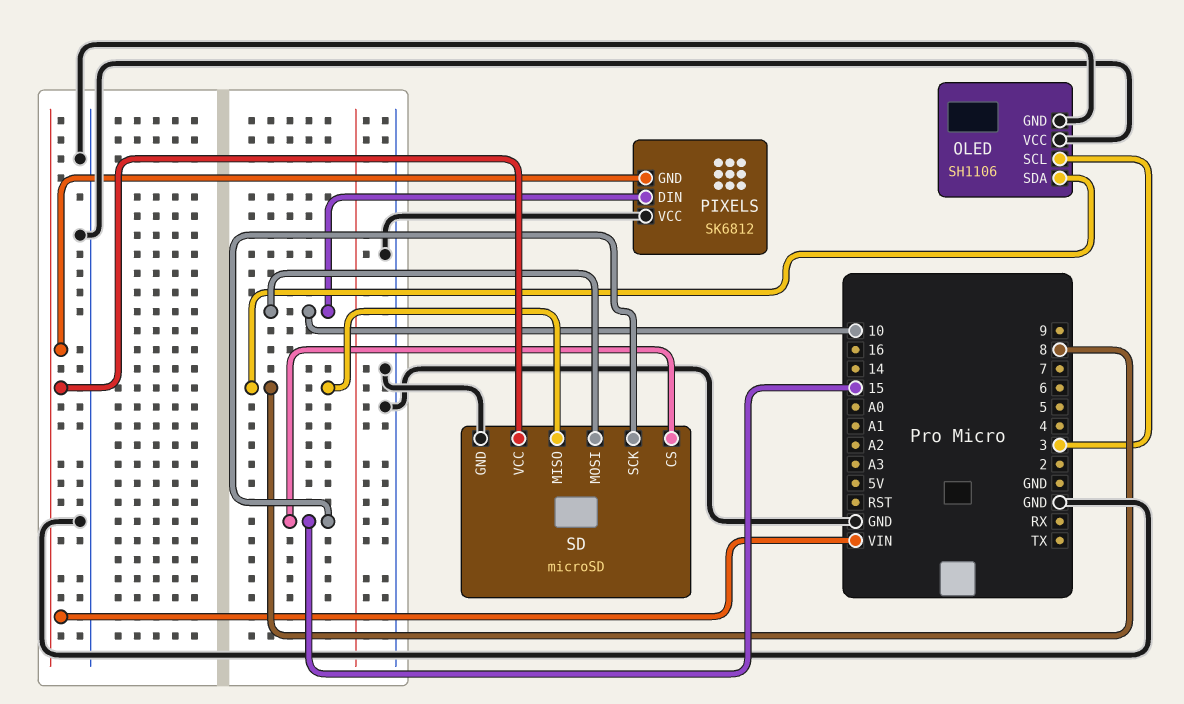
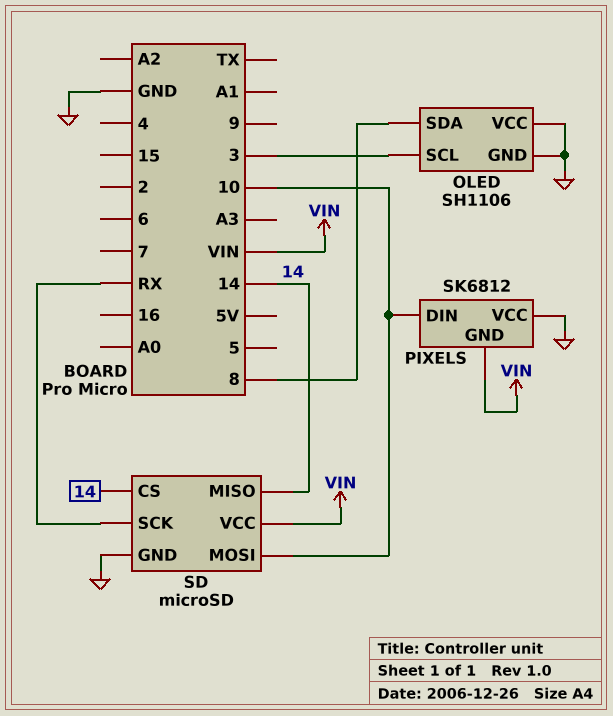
SD pin CS: 15 -> 14
SD pin MISO: 8 -> 14
SD pin SCK: 15 -> RX

